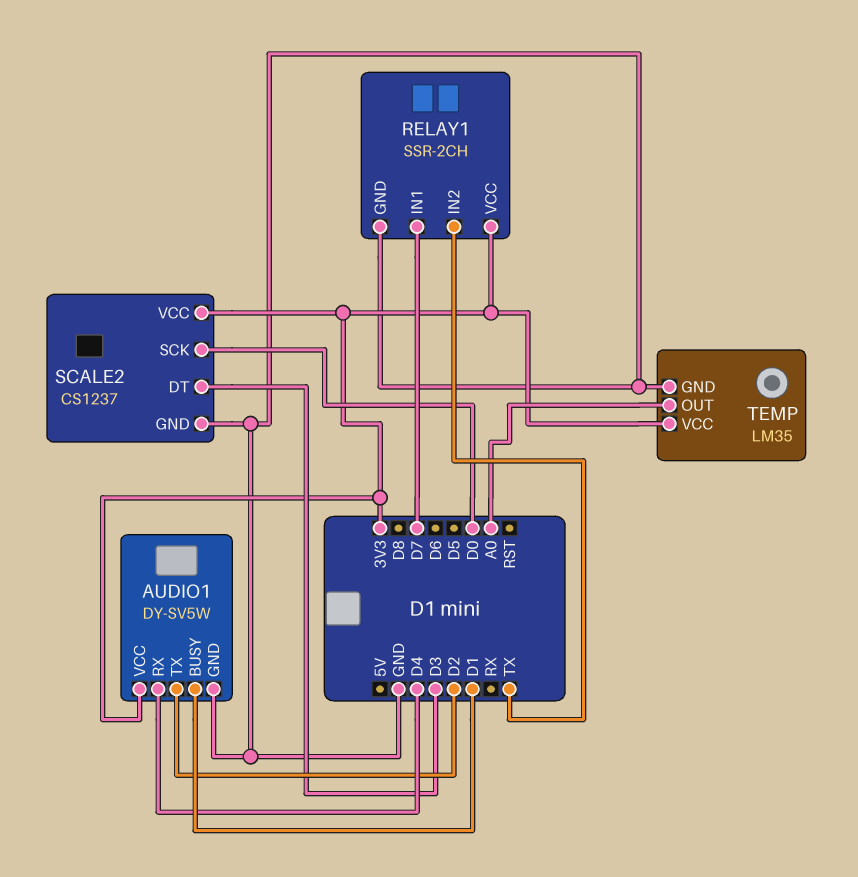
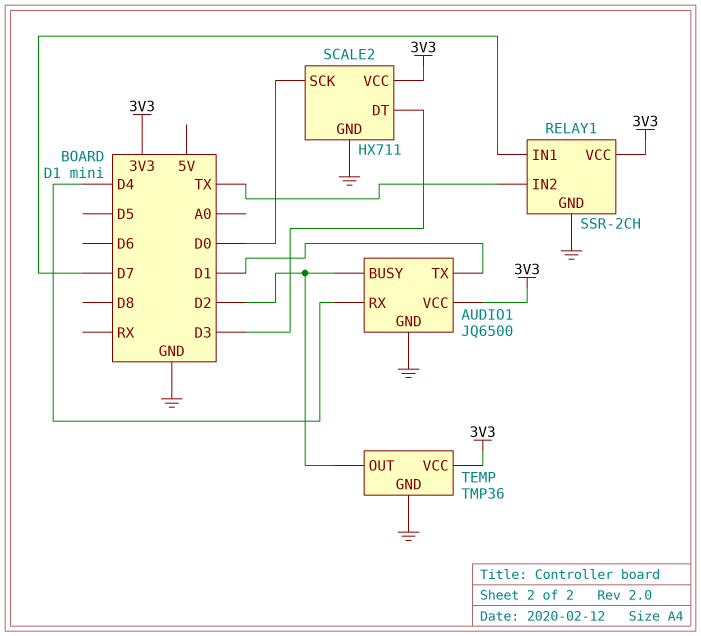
AUDIO1: DY-SV5W -> JQ6500
AUDIO1 pin BUSY: D1 -> D2
AUDIO1 pin TX: D2 -> D1
SCALE2: CS1237 -> HX711
TEMP: LM35 -> TMP36
TEMP pin OUT: A0 -> D2

